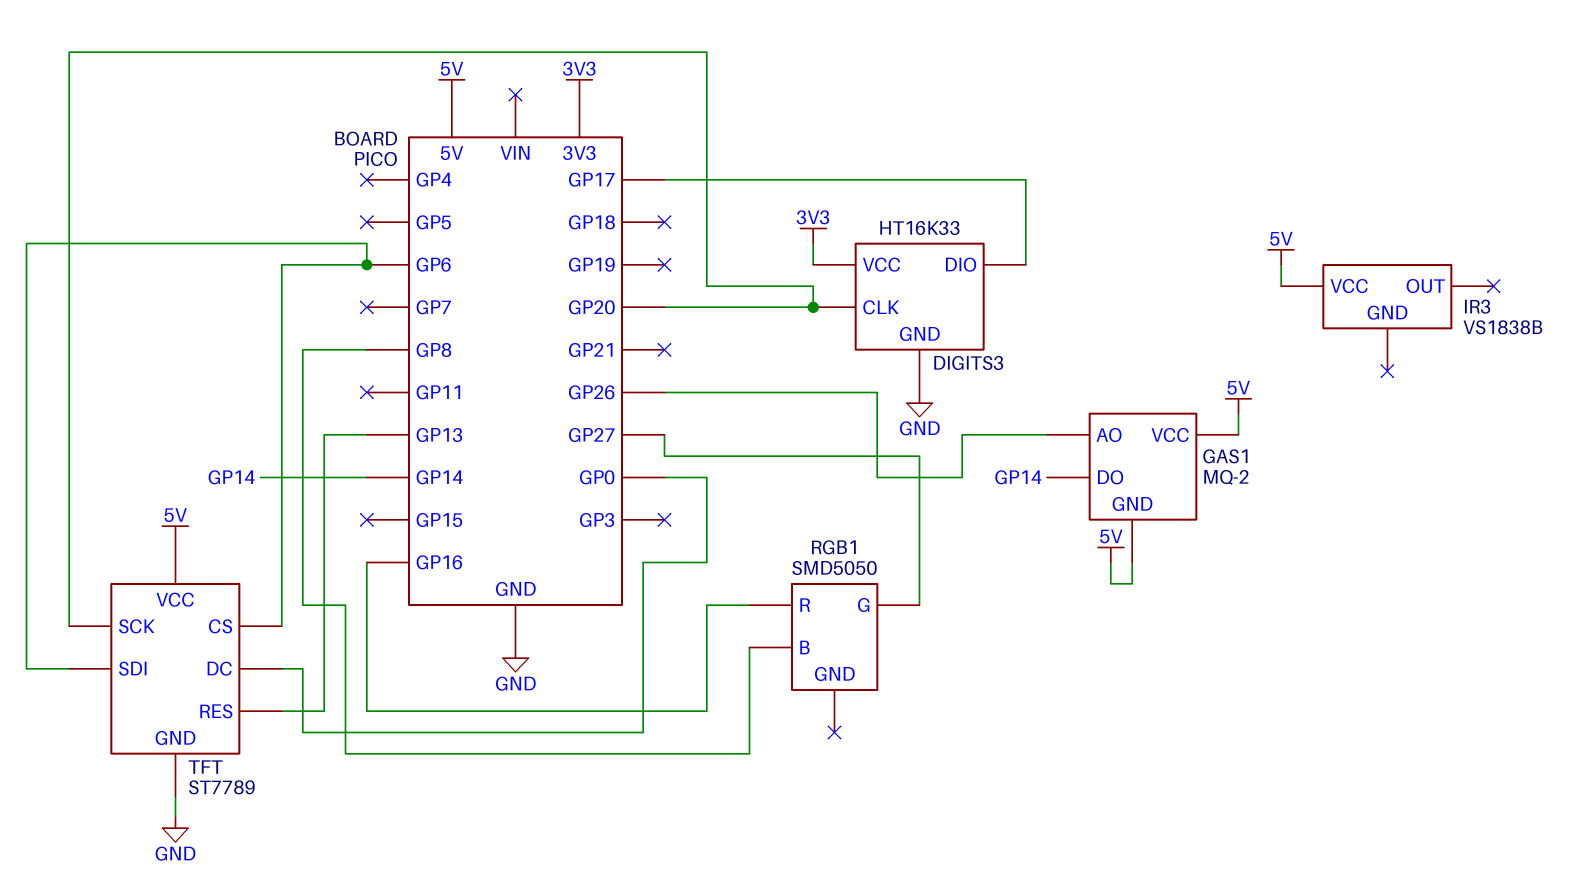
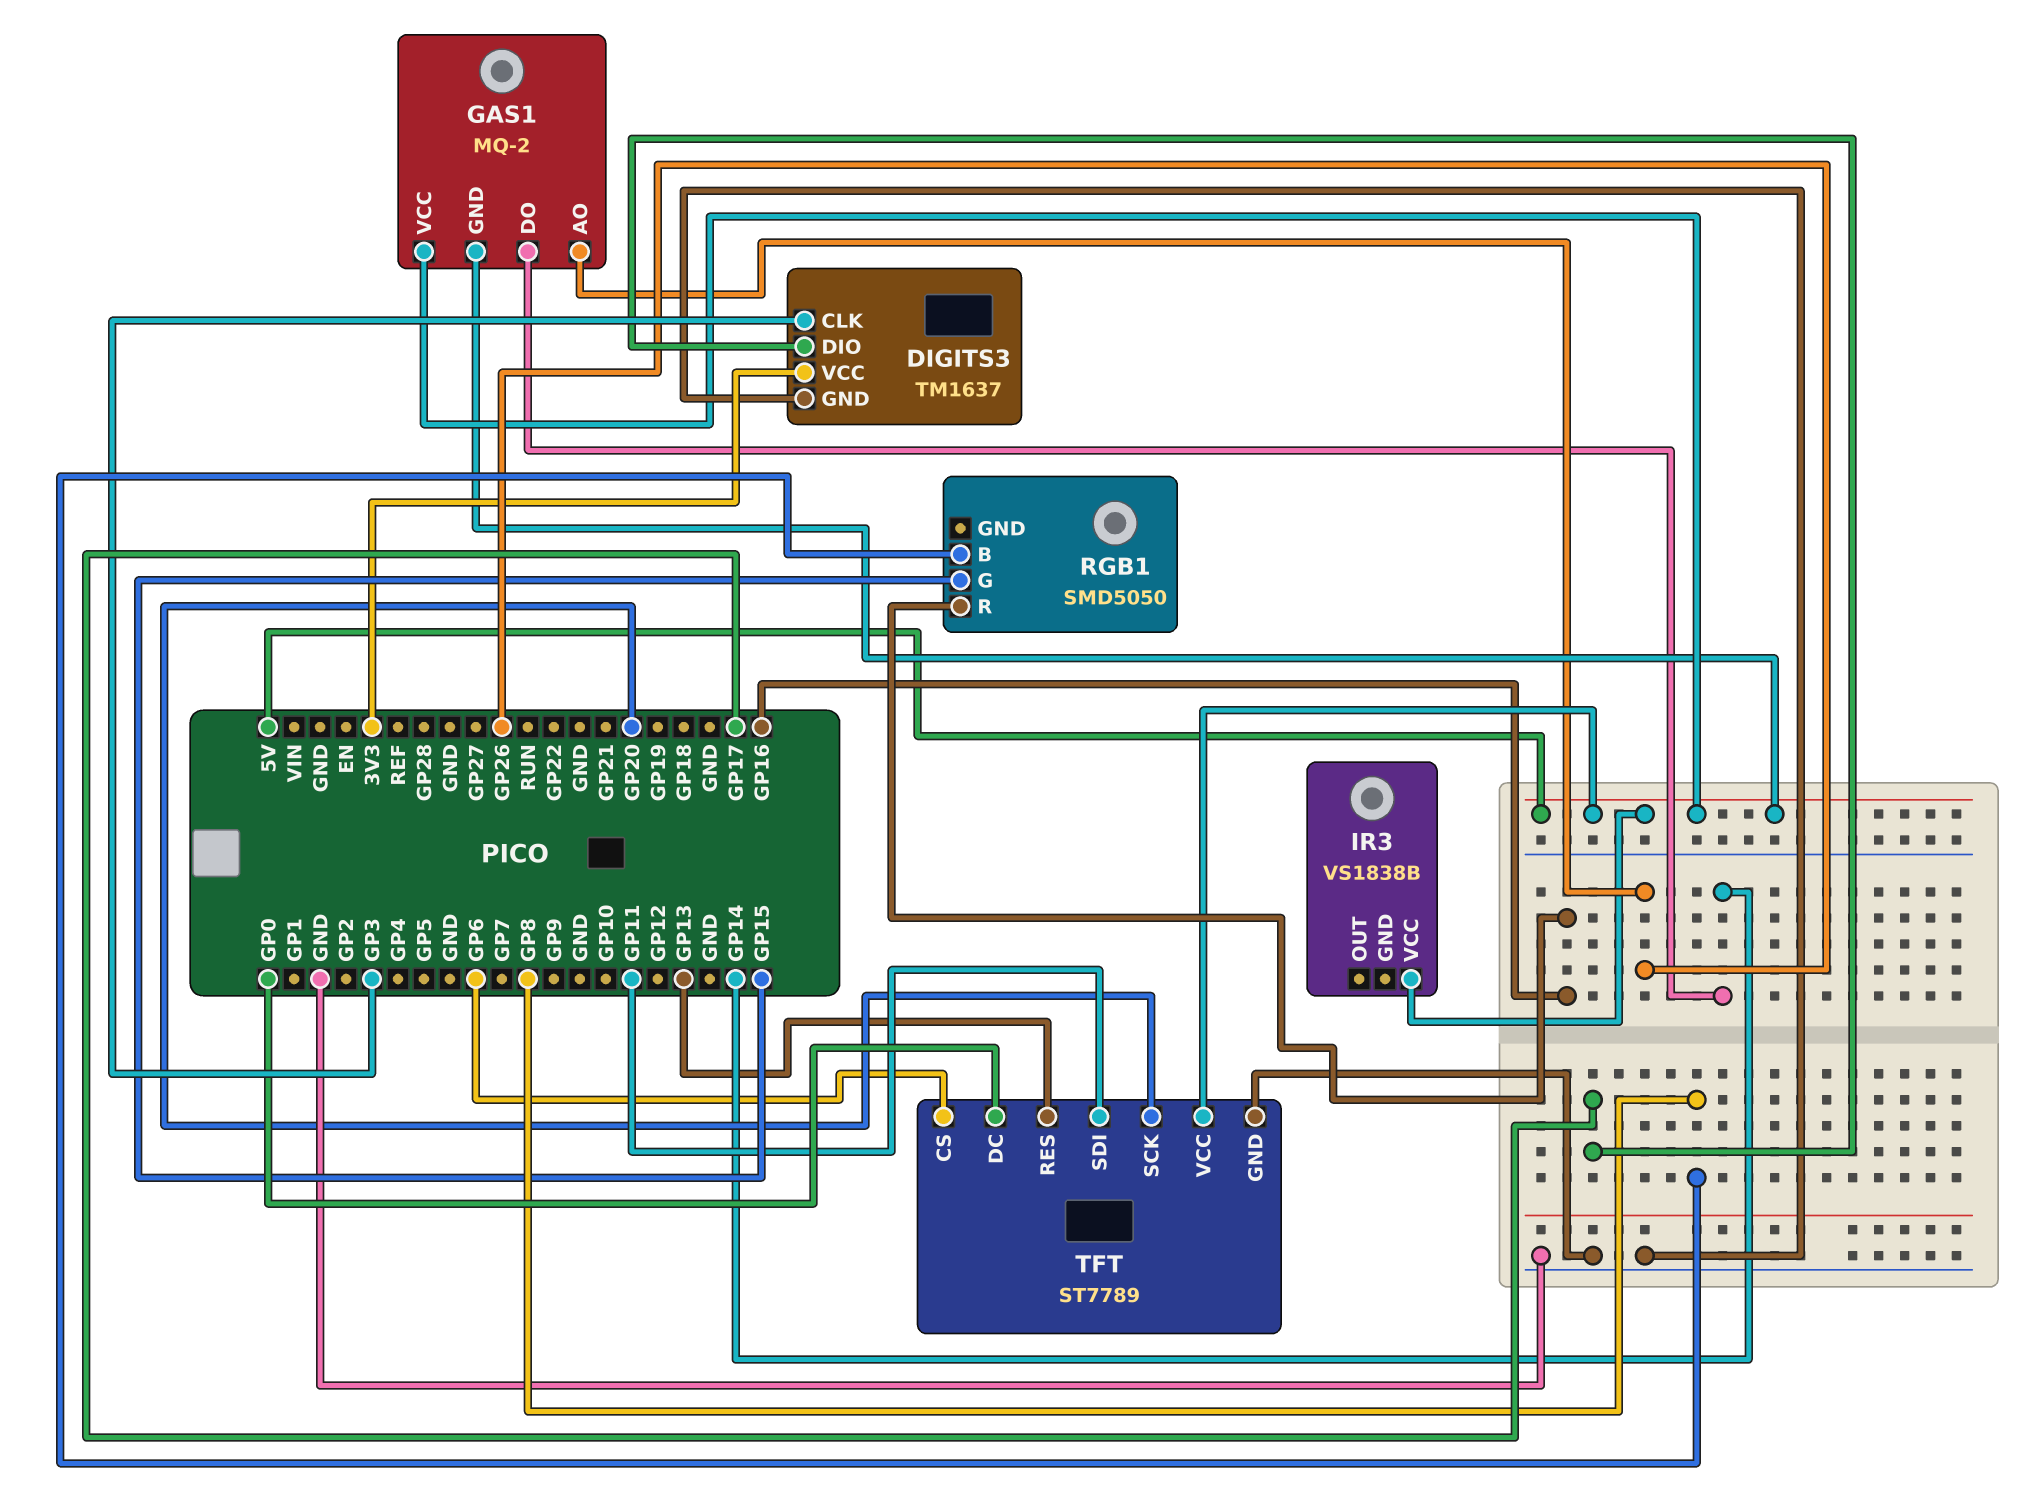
DIGITS3: HT16K33 -> TM1637
DIGITS3 pin CLK: GP20 -> GP3
RGB1 pin G: GP27 -> GP15
TFT pin SDI: GP6 -> GP11

